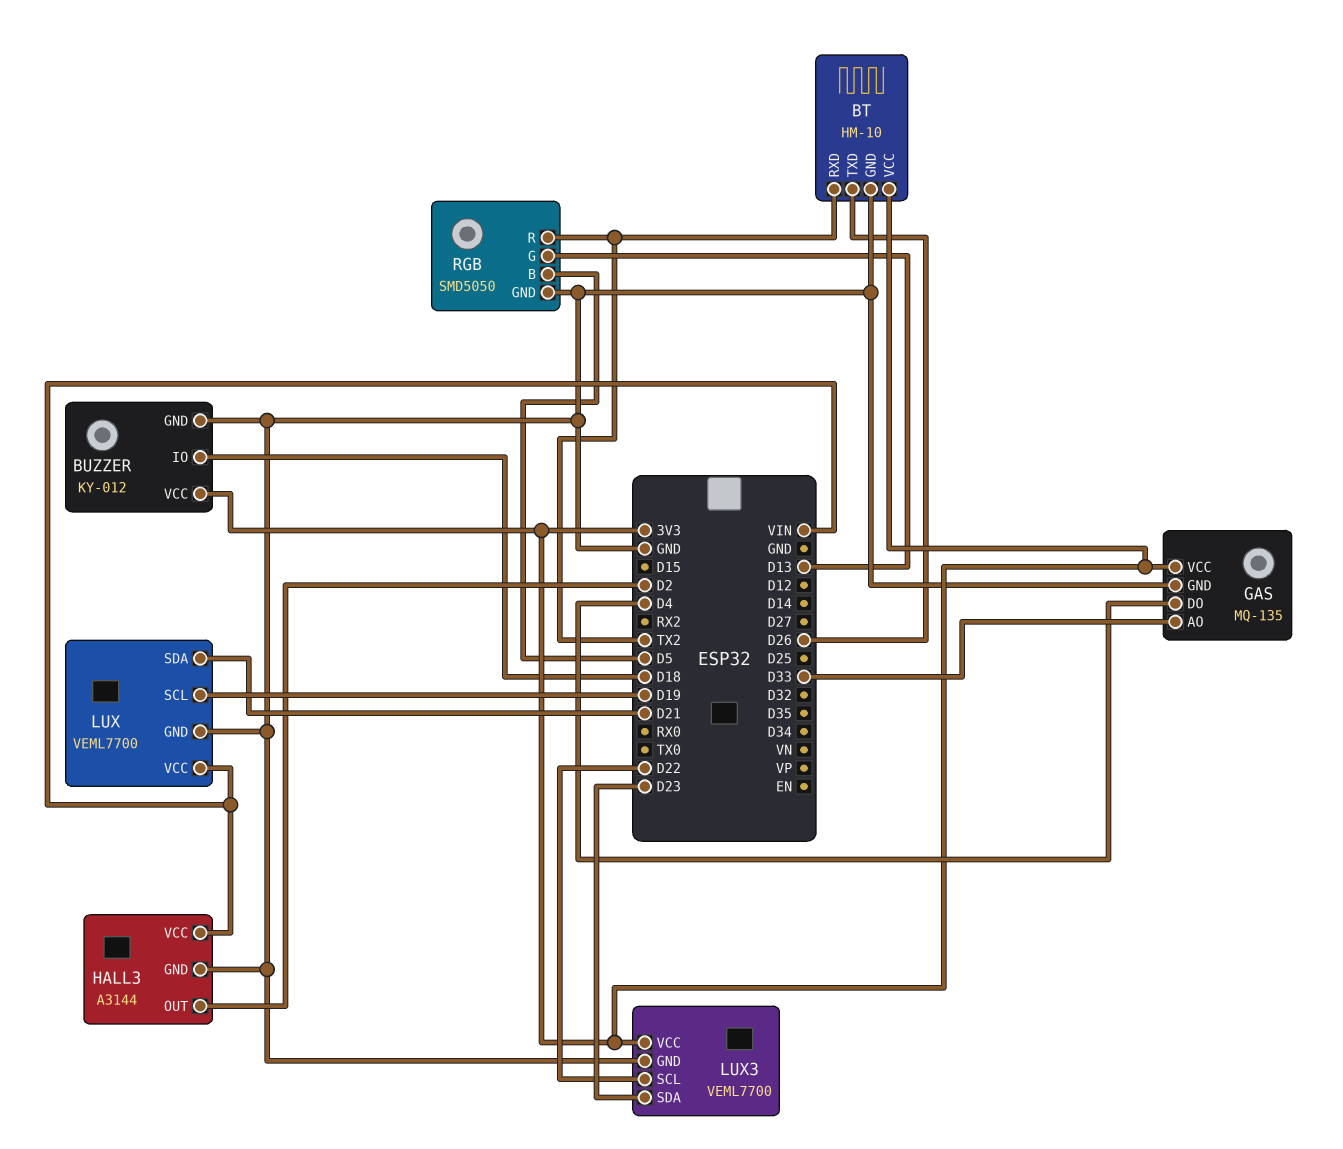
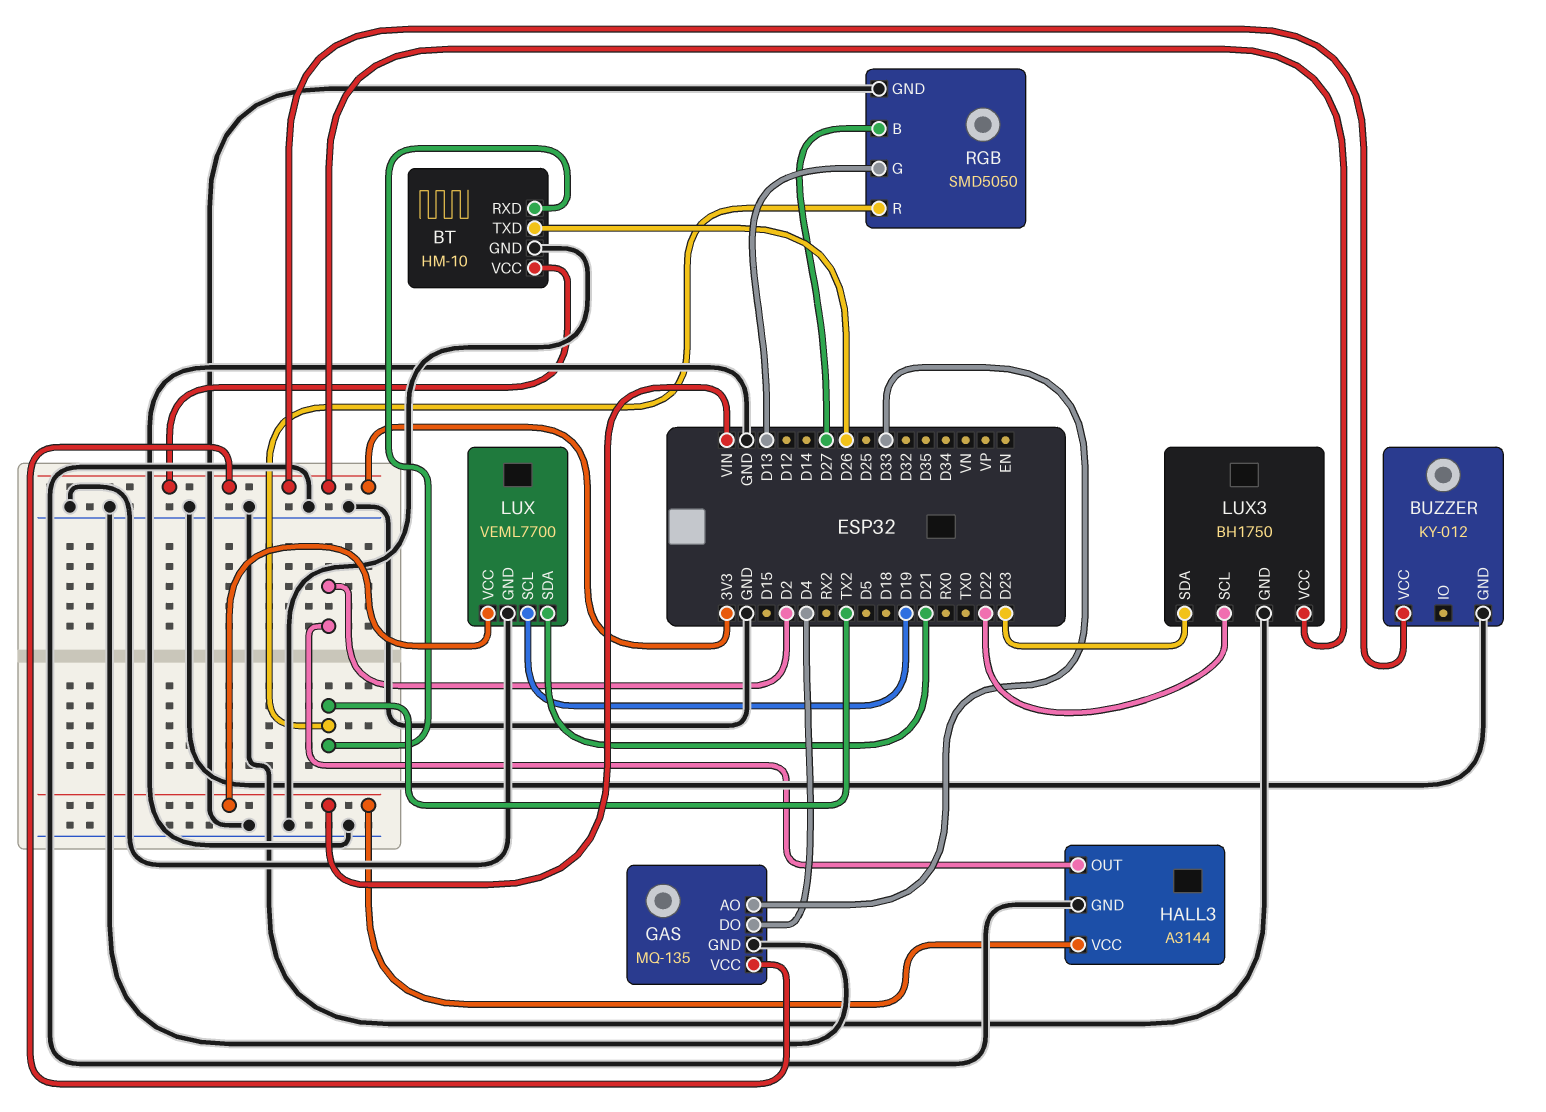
BUZZER pin IO: D18 -> none
LUX3: VEML7700 -> BH1750
RGB pin B: D5 -> D27

